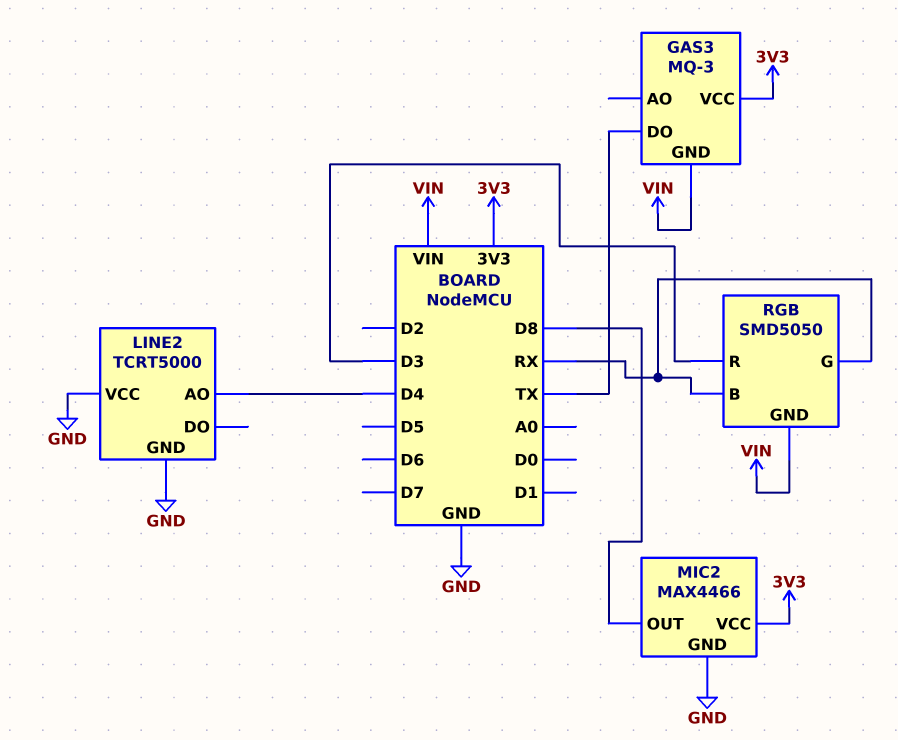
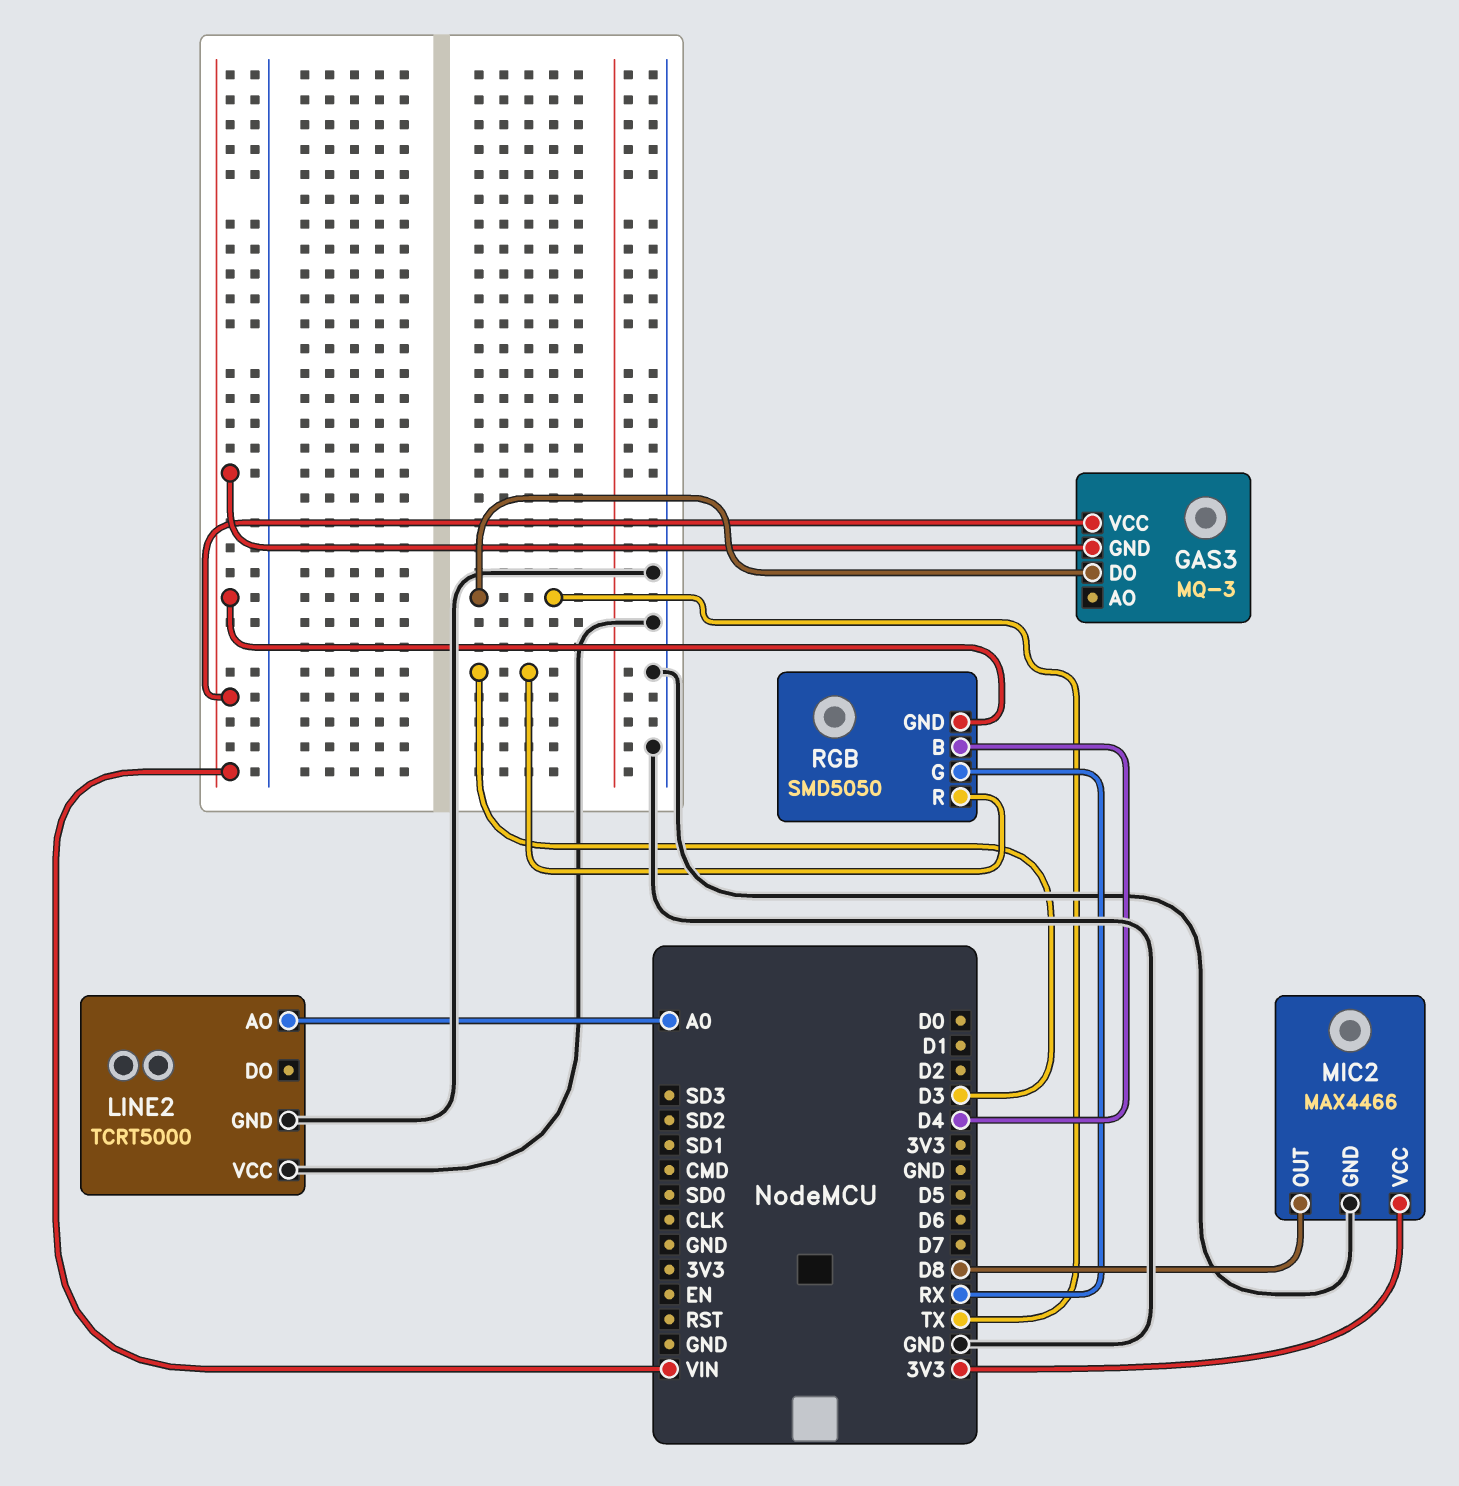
GAS3 pin VCC: 3V3 -> VIN
LINE2 pin AO: D4 -> A0
RGB pin B: RX -> D4

